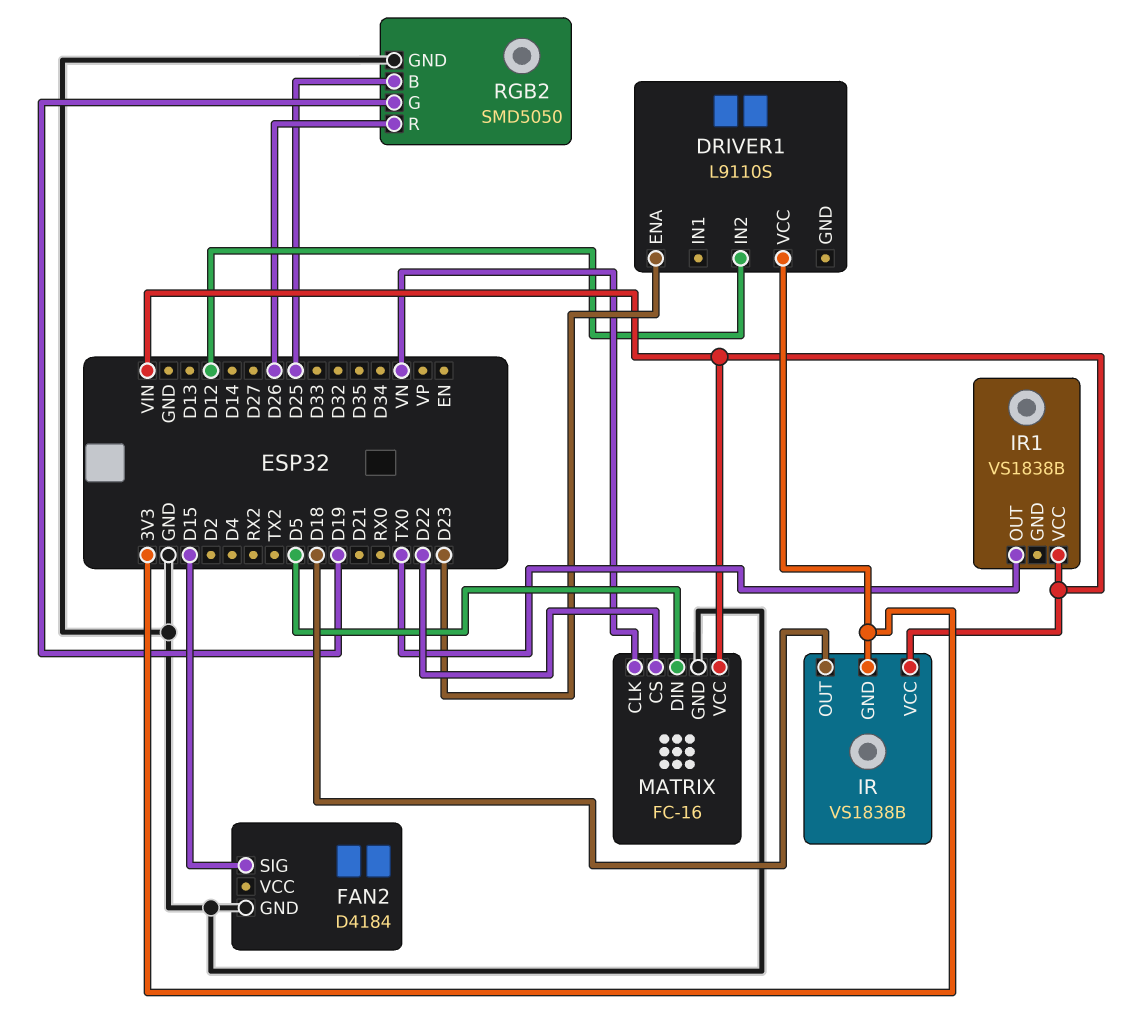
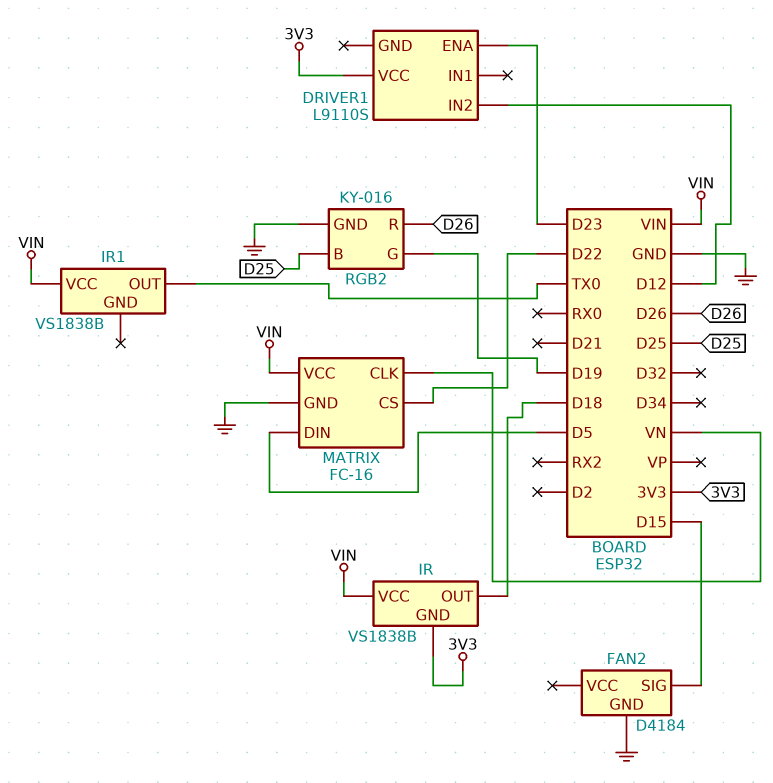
RGB2: SMD5050 -> KY-016

